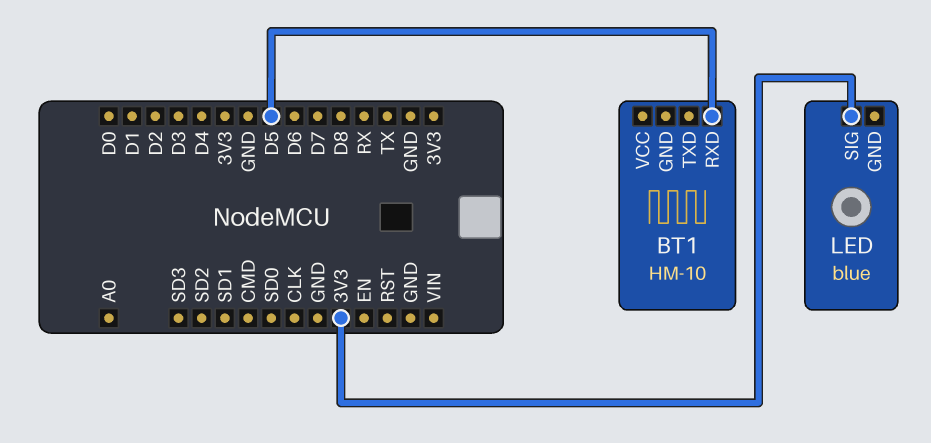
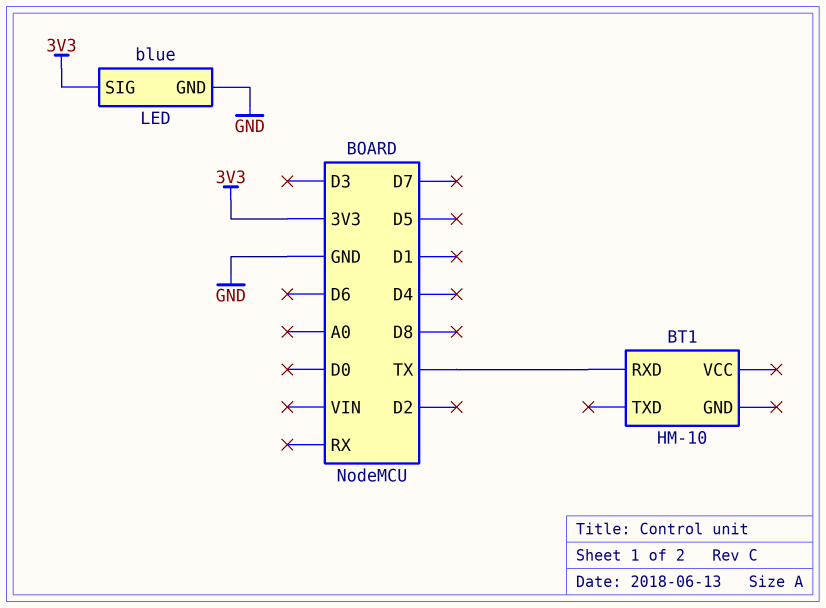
BT1 pin RXD: D5 -> TX
LED pin GND: none -> GND

